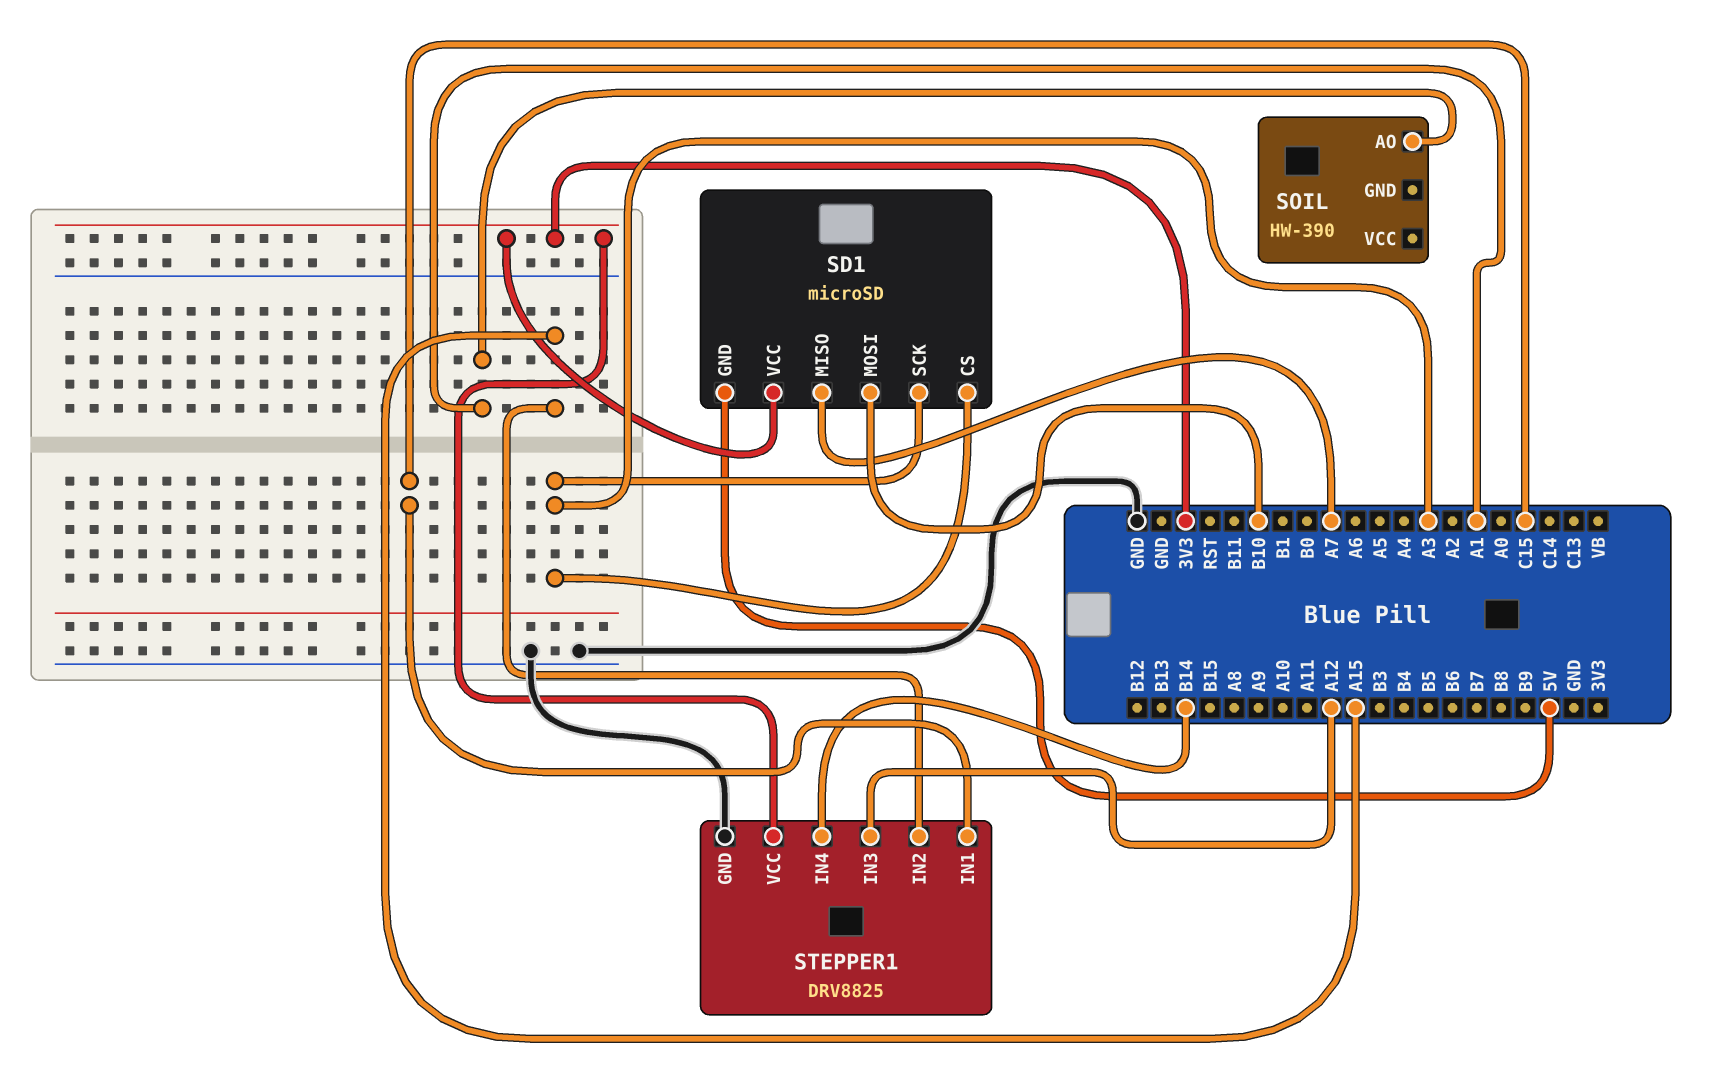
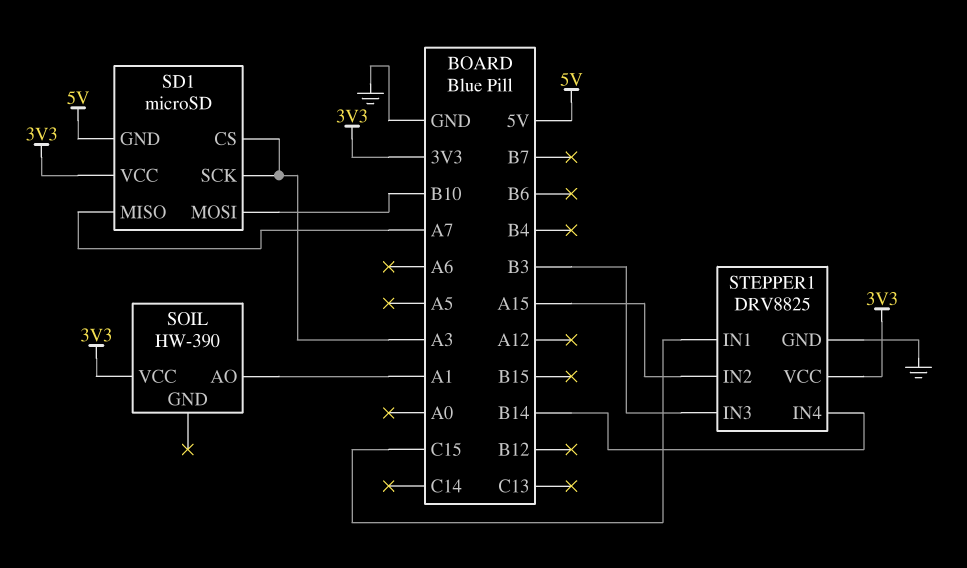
SOIL pin VCC: none -> 3V3
STEPPER1 pin IN3: A12 -> B3

